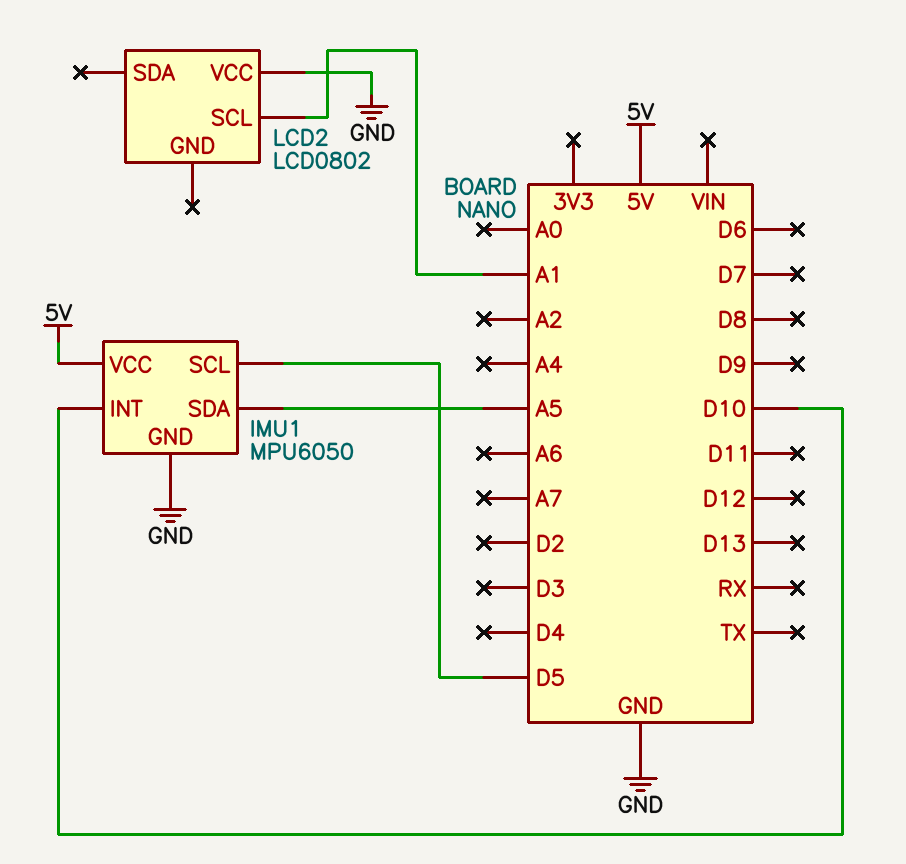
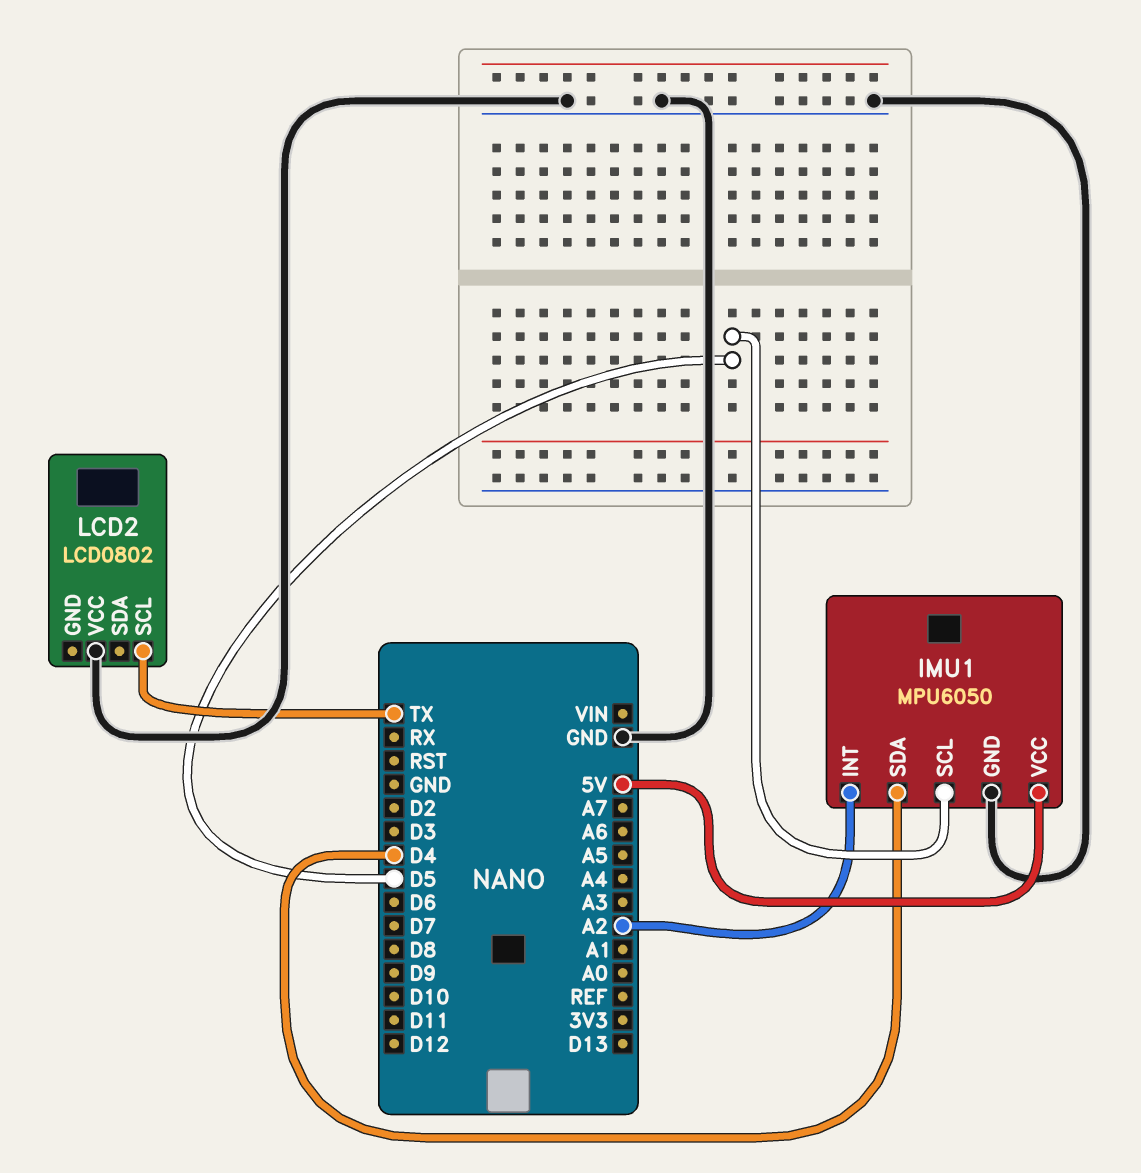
IMU1 pin INT: D10 -> A2
IMU1 pin SDA: A5 -> D4
LCD2 pin SCL: A1 -> TX

